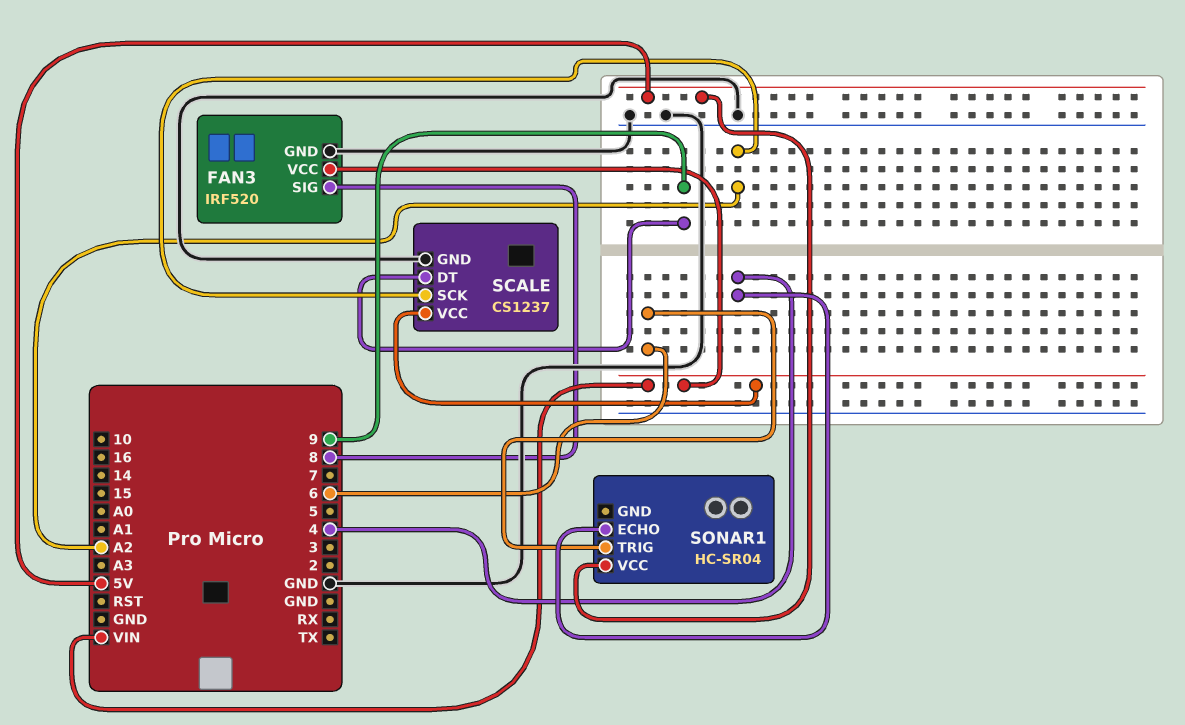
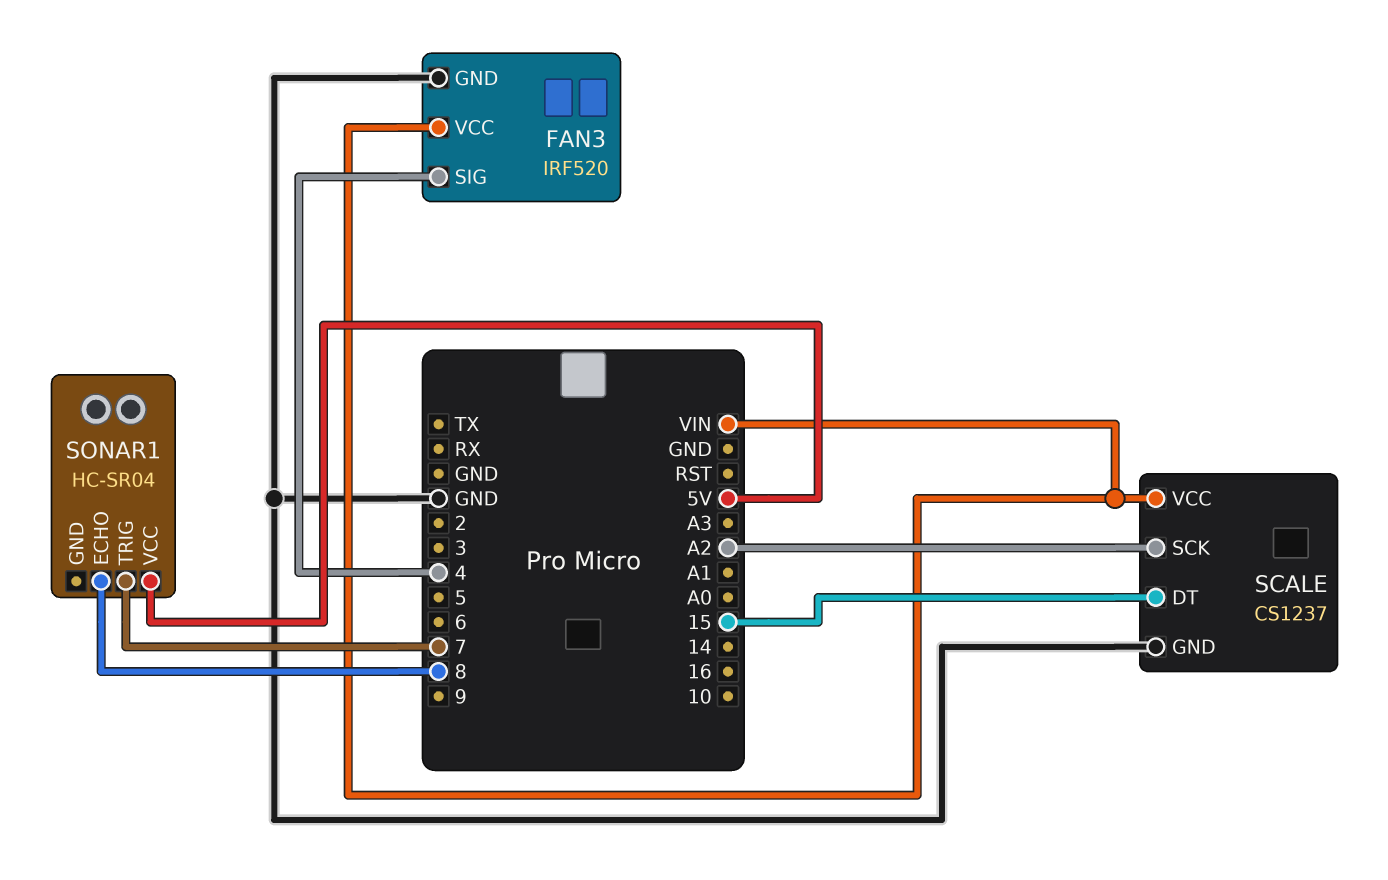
FAN3 pin SIG: 8 -> 4
SCALE pin DT: 9 -> 15
SONAR1 pin ECHO: 4 -> 8
SONAR1 pin TRIG: 6 -> 7

